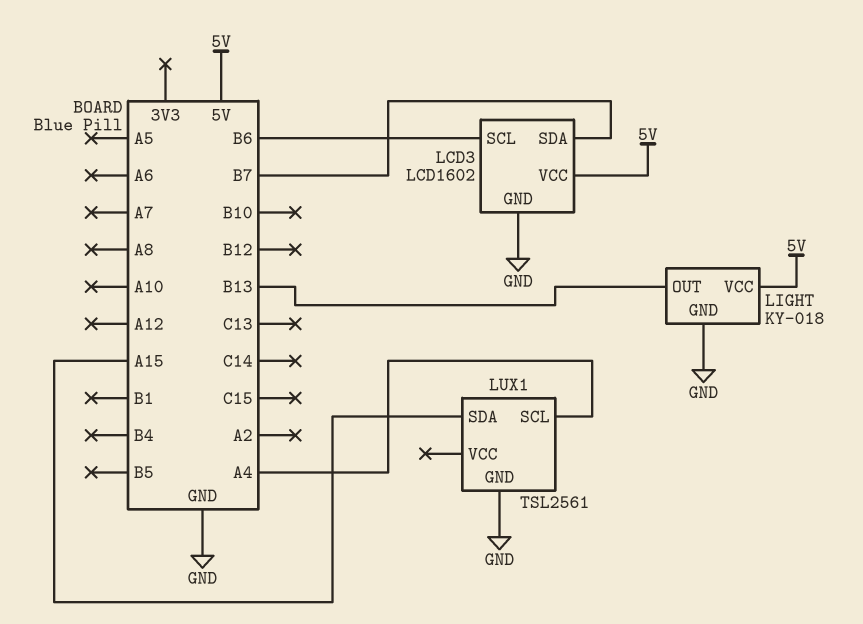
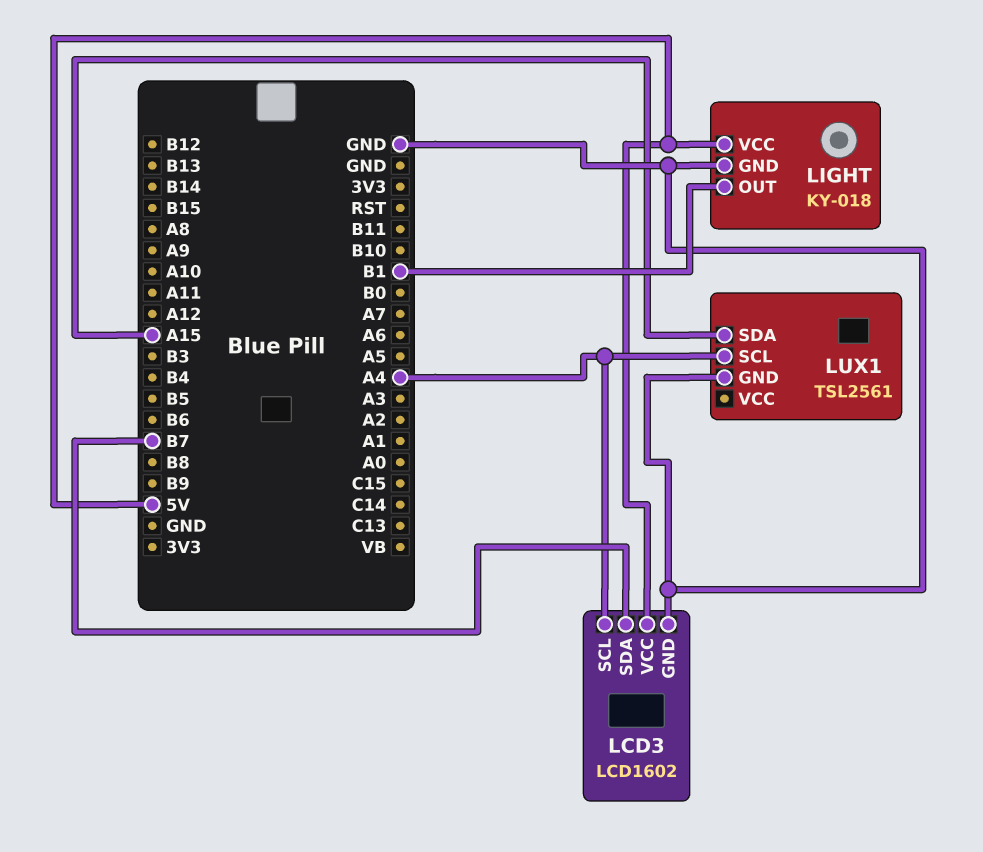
LCD3 pin SCL: B6 -> A4
LIGHT pin OUT: B13 -> B1

